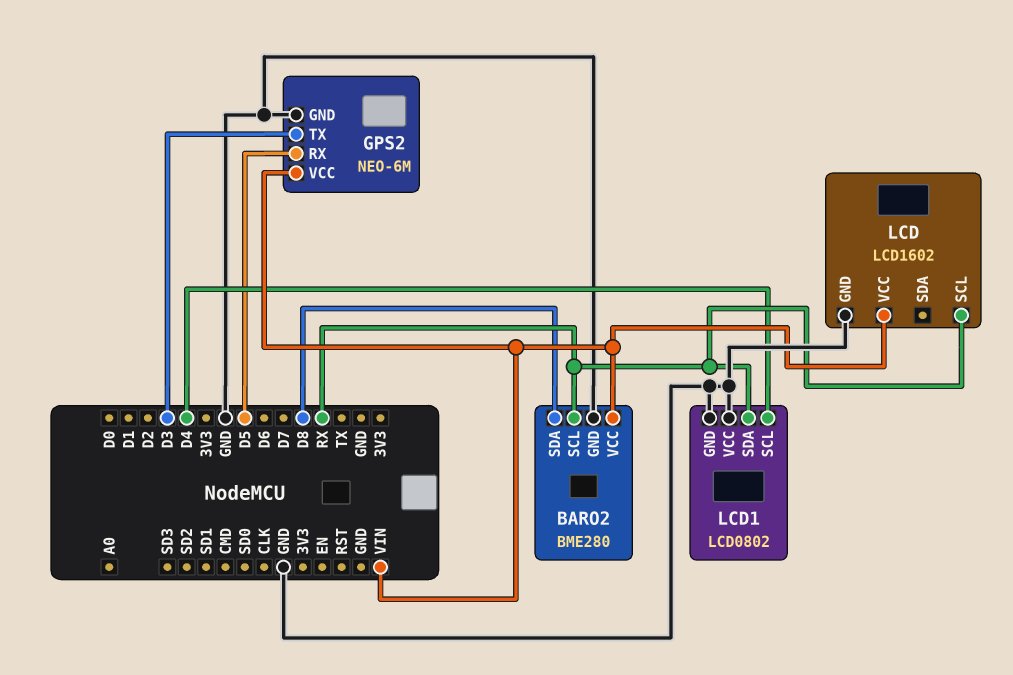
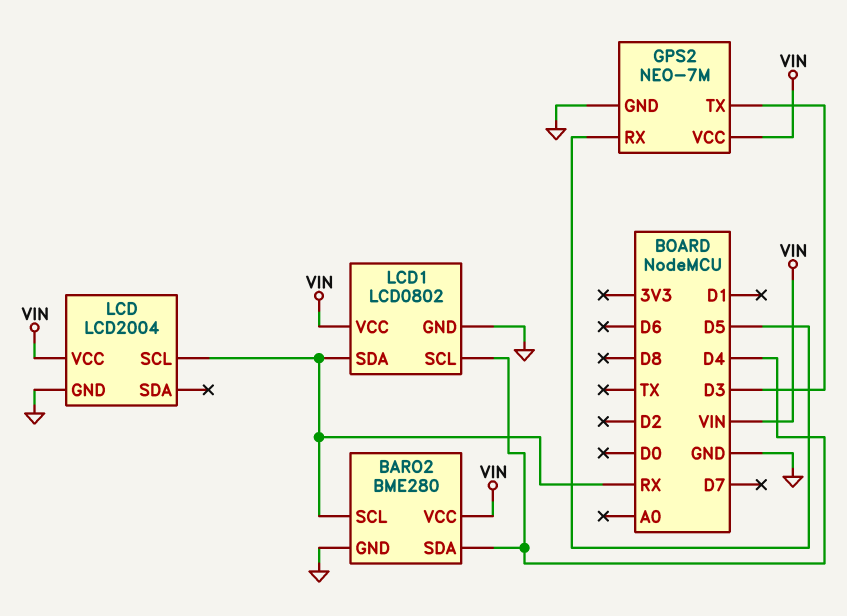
BARO2 pin SDA: D8 -> D4
GPS2: NEO-6M -> NEO-7M
LCD: LCD1602 -> LCD2004
LCD1 pin VCC: GND -> VIN

